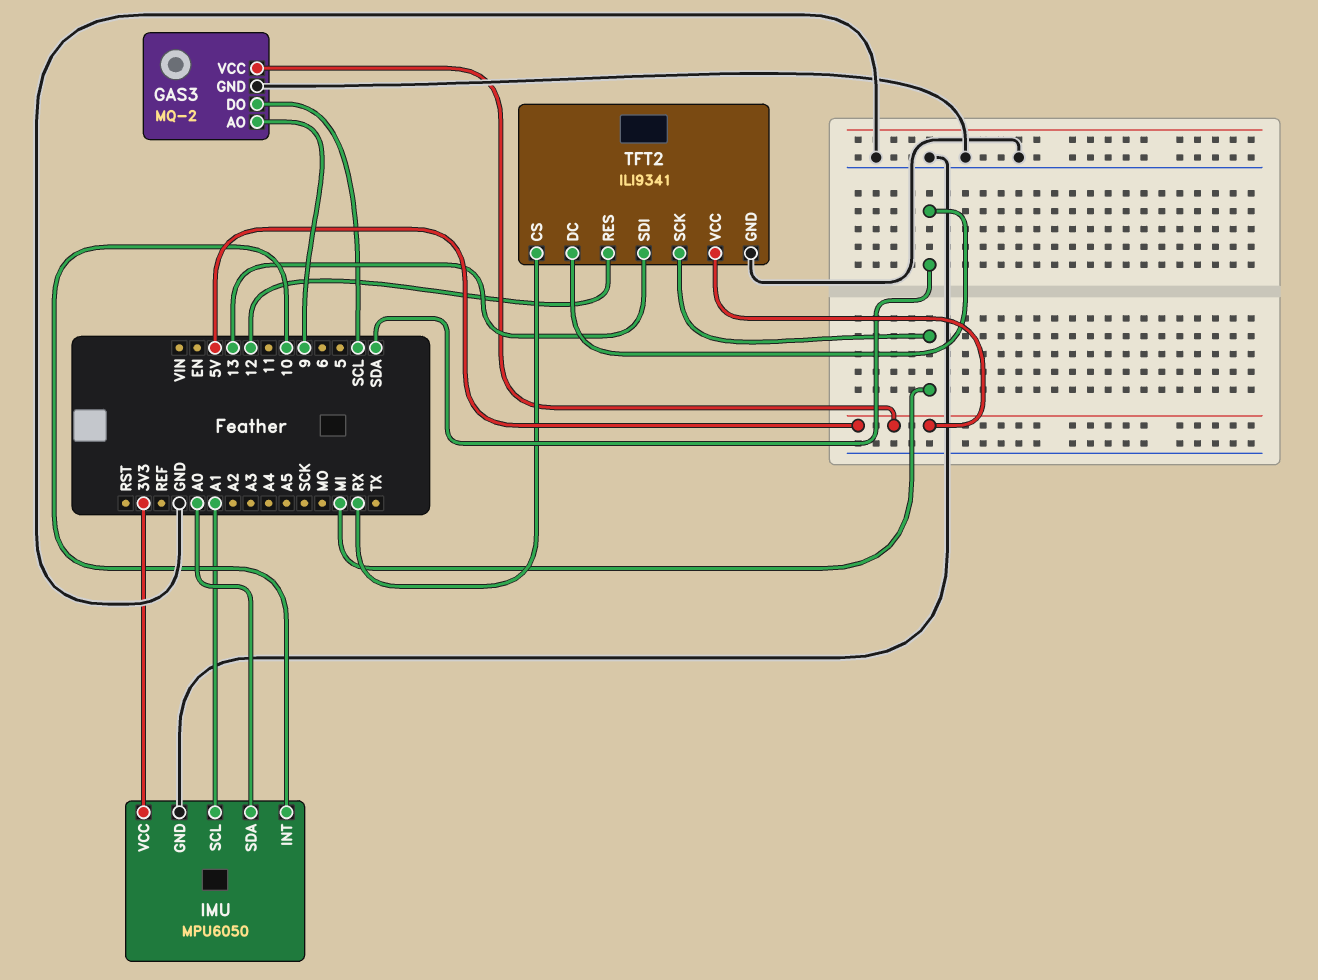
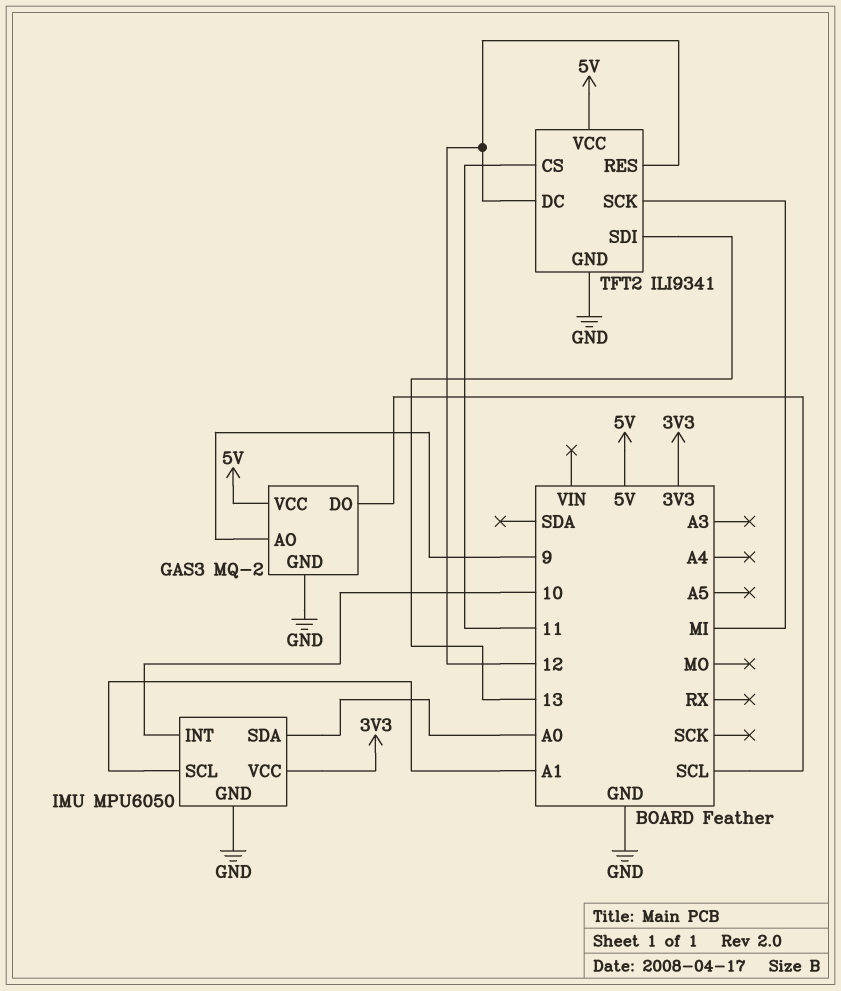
TFT2 pin CS: RX -> 11
TFT2 pin DC: SDA -> 12

